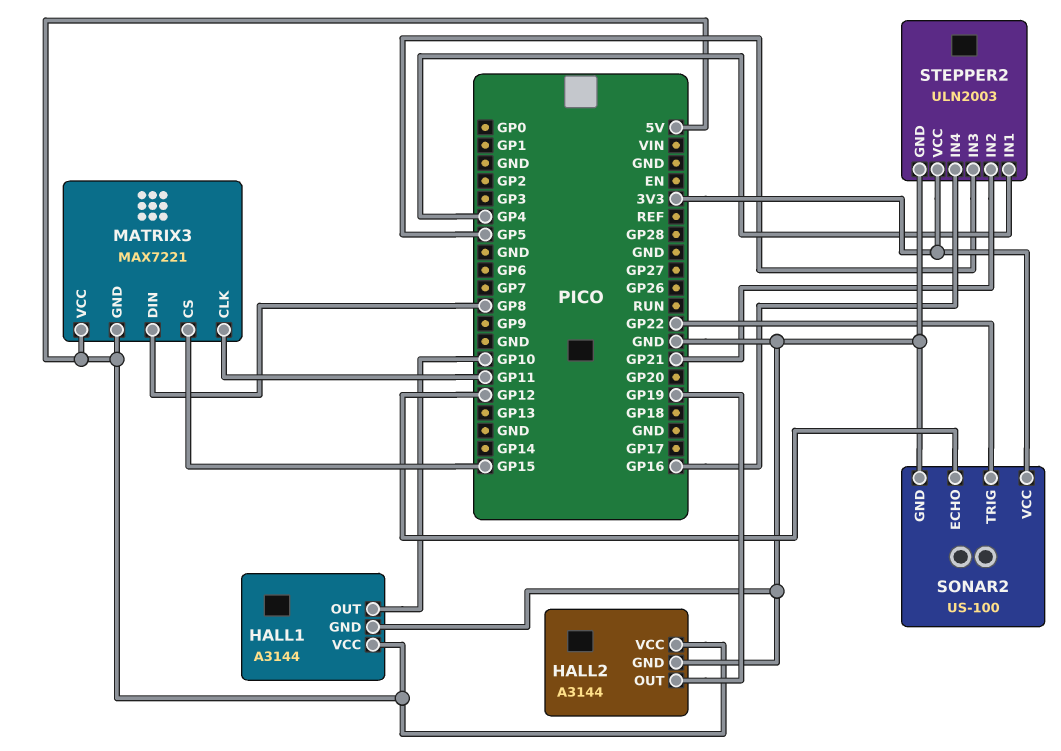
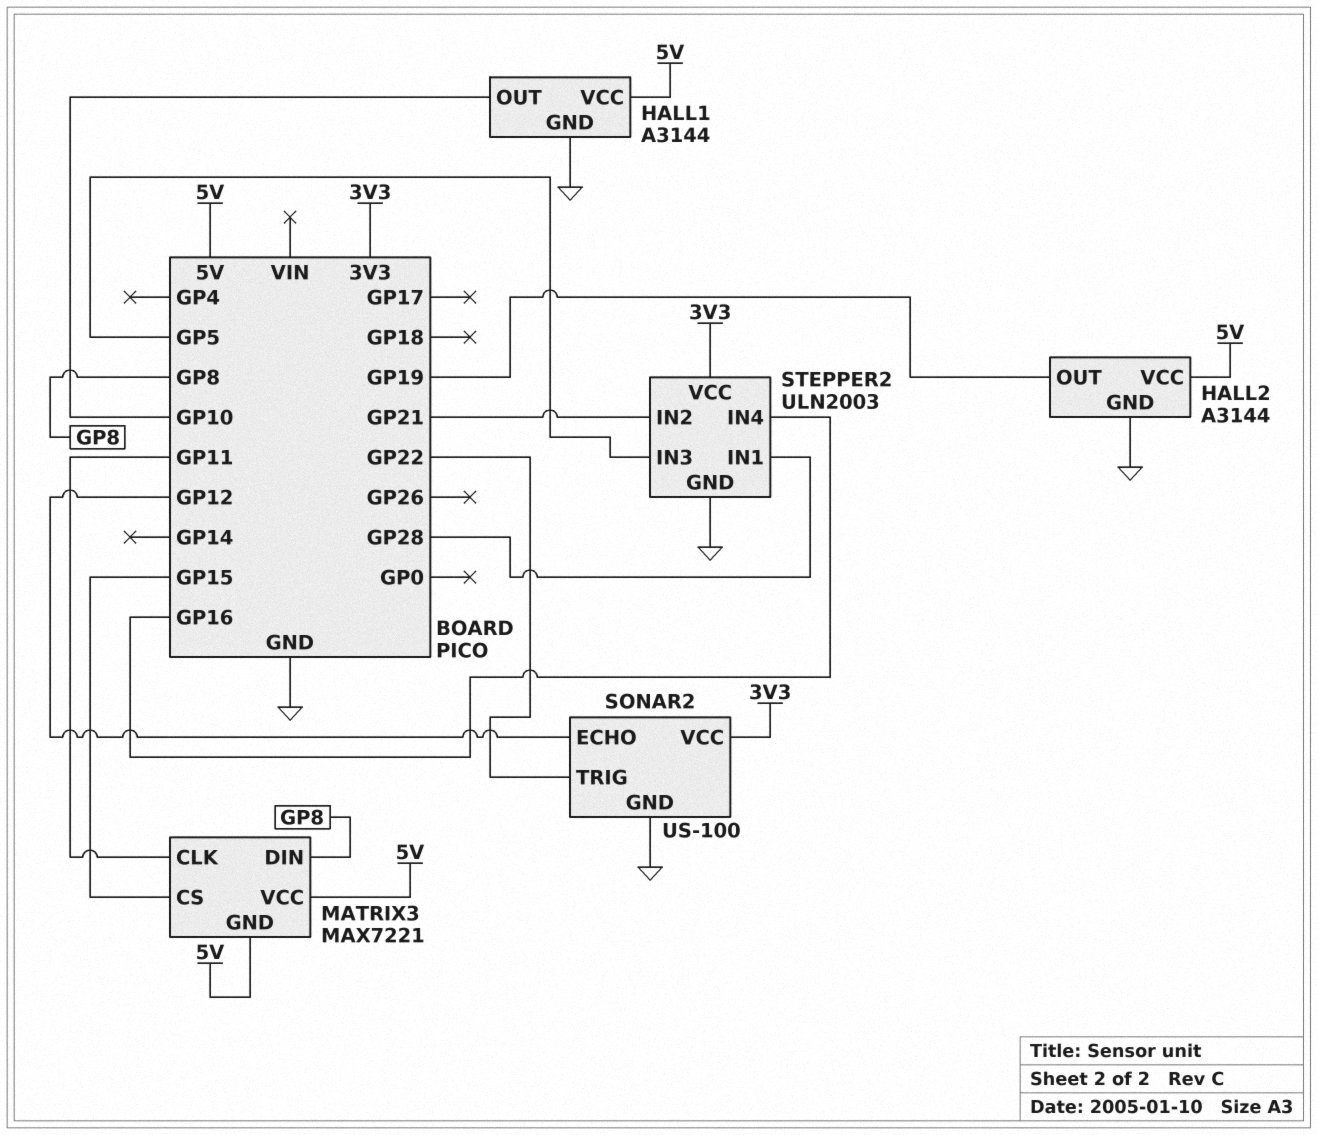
STEPPER2 pin IN1: GP4 -> GP28

